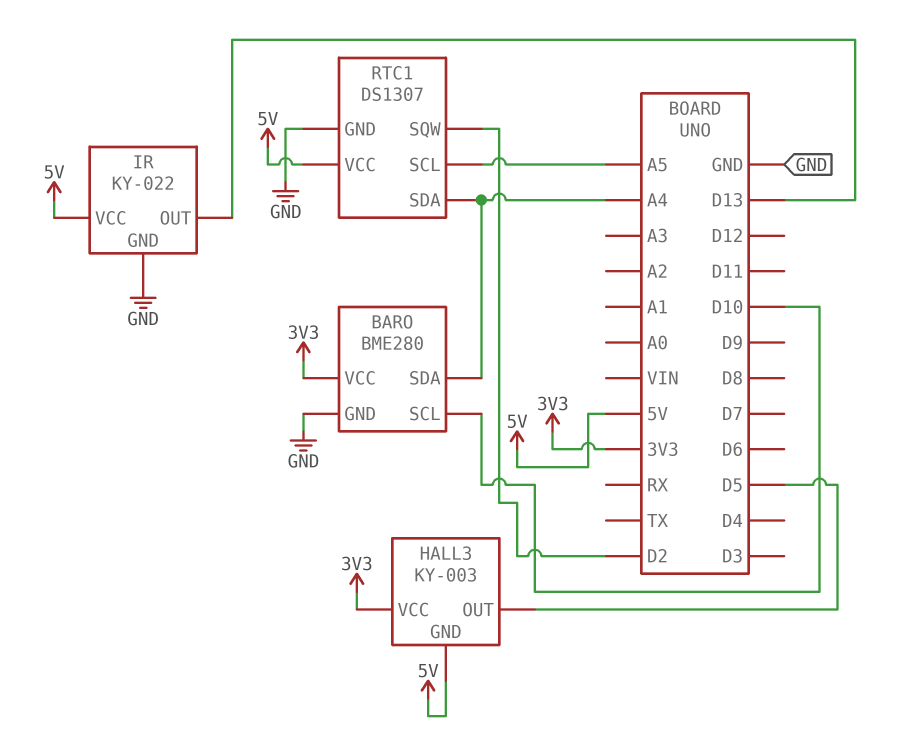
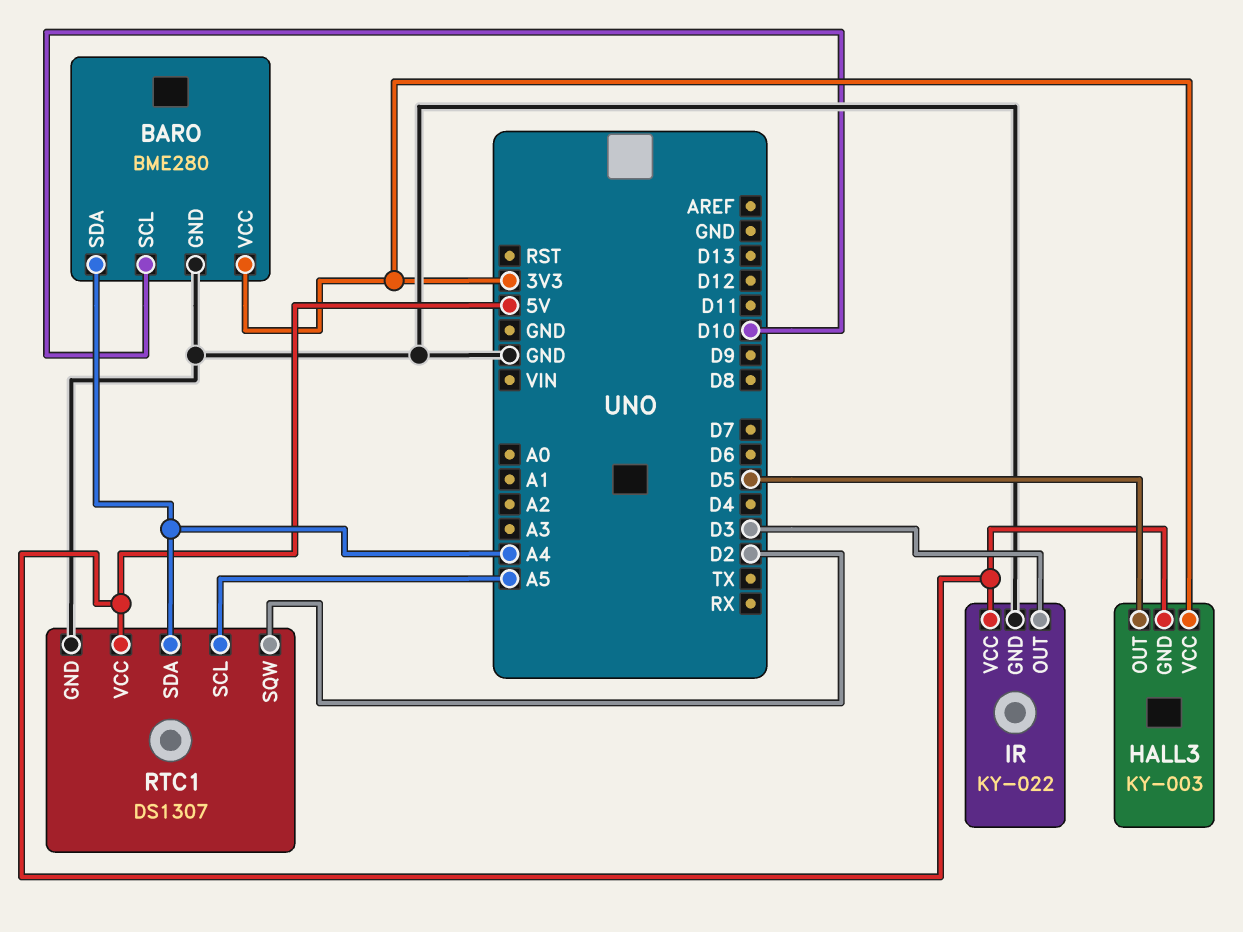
IR pin OUT: D13 -> D3

